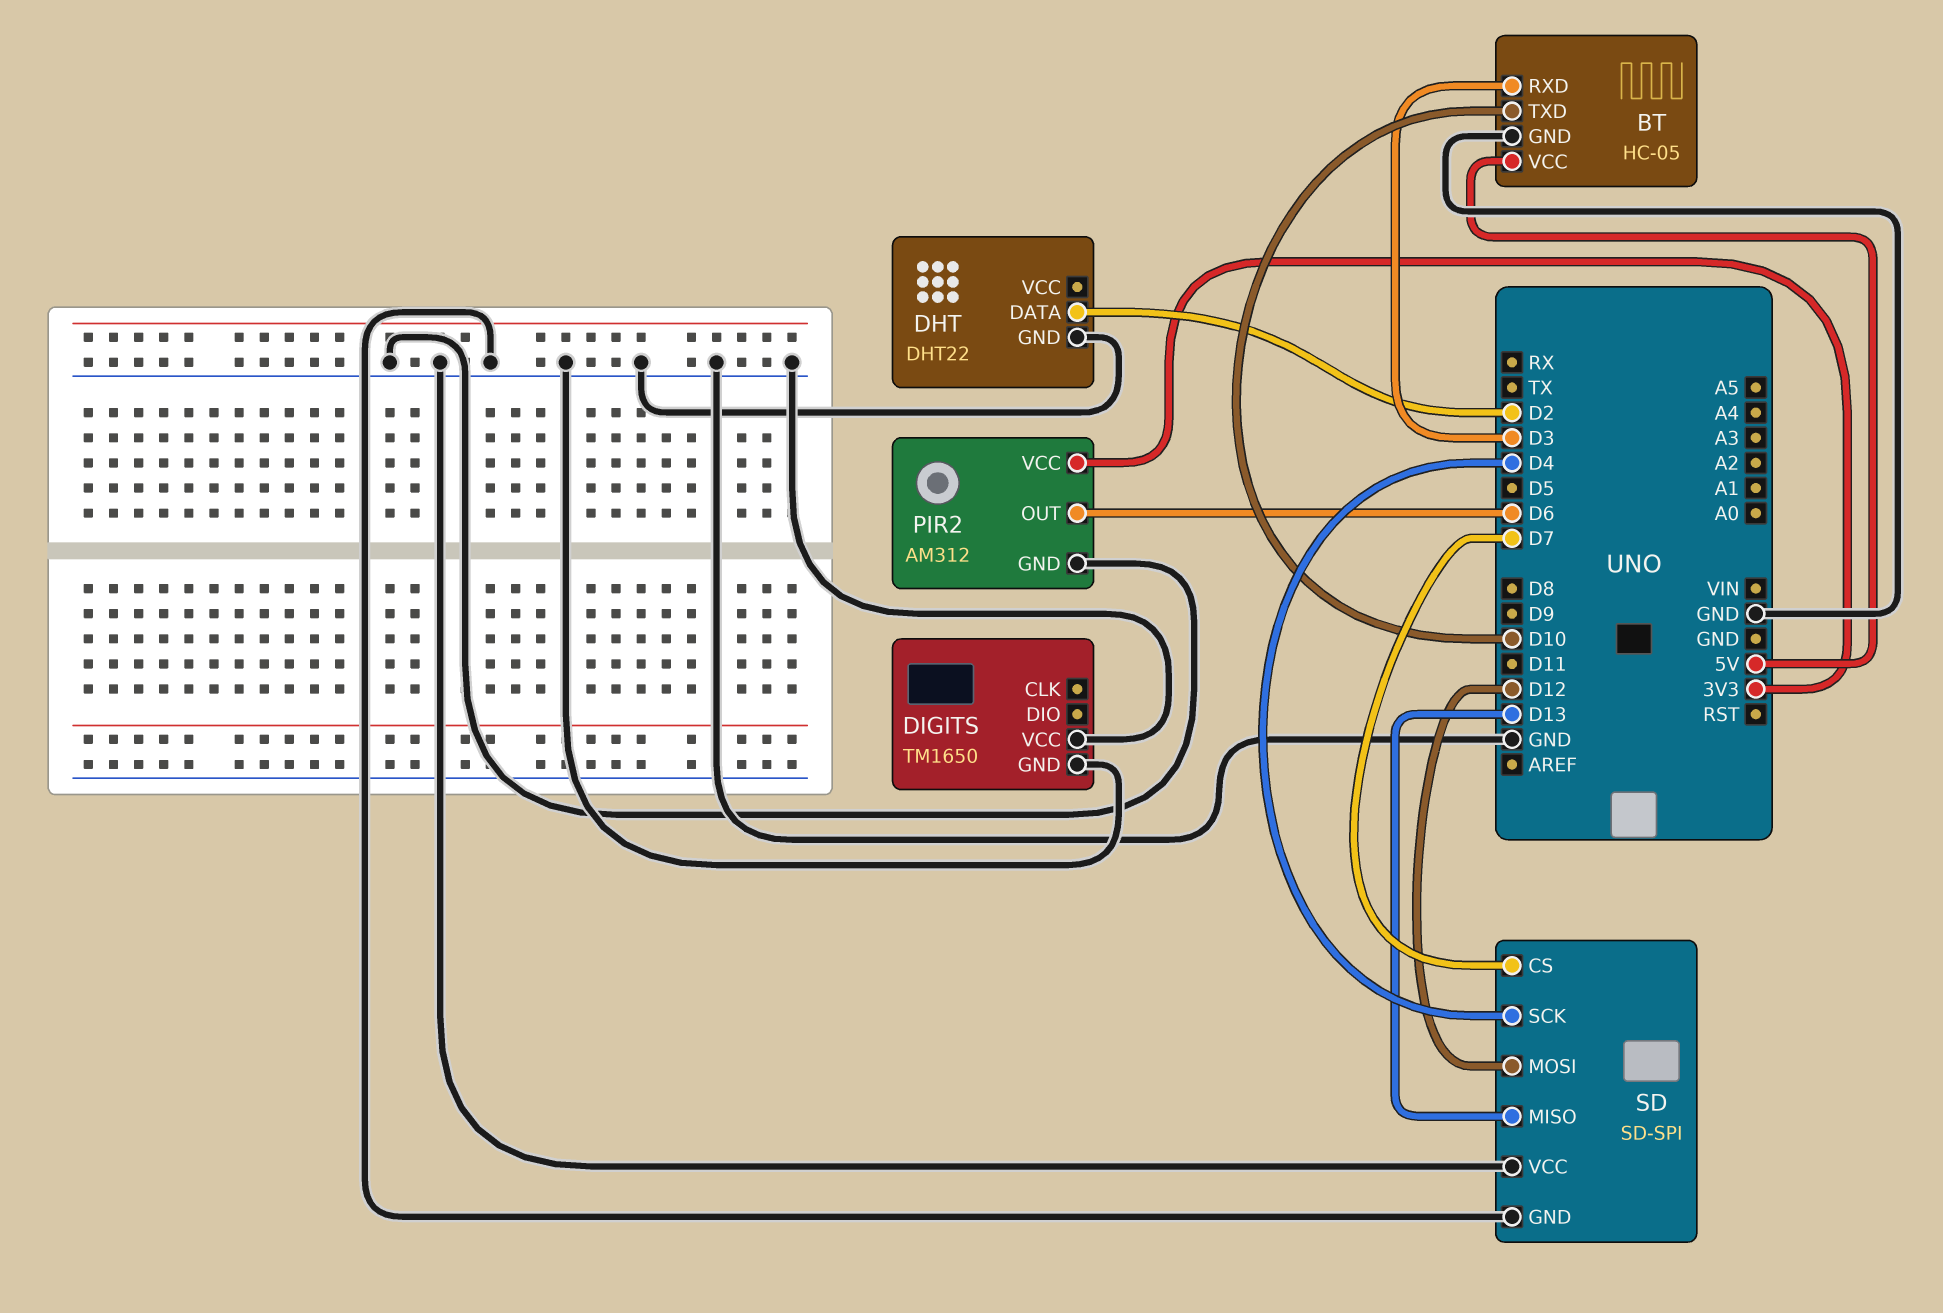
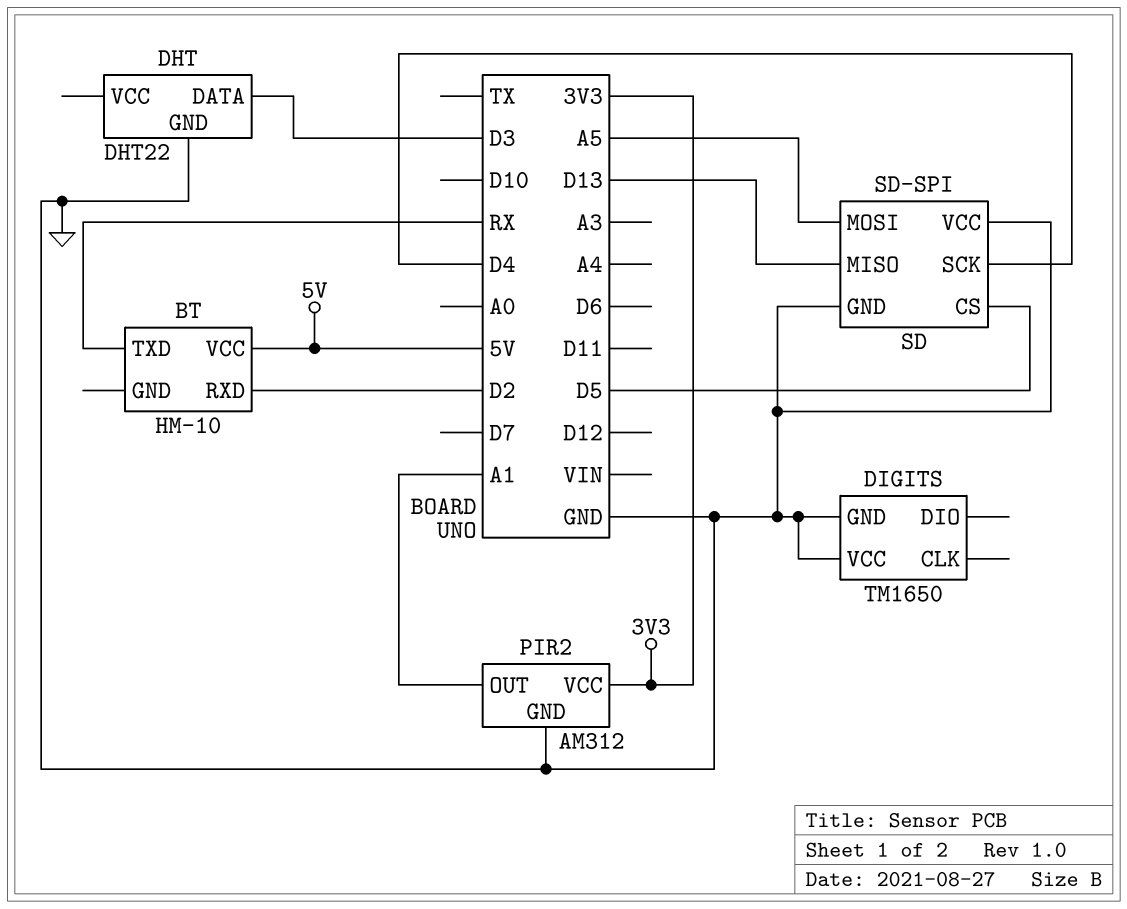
BT: HC-05 -> HM-10
BT pin GND: GND -> none
BT pin RXD: D3 -> D2
BT pin TXD: D10 -> RX
DHT pin DATA: D2 -> D3
PIR2 pin OUT: D6 -> A1
SD pin CS: D7 -> D5
SD pin MOSI: D12 -> A5

